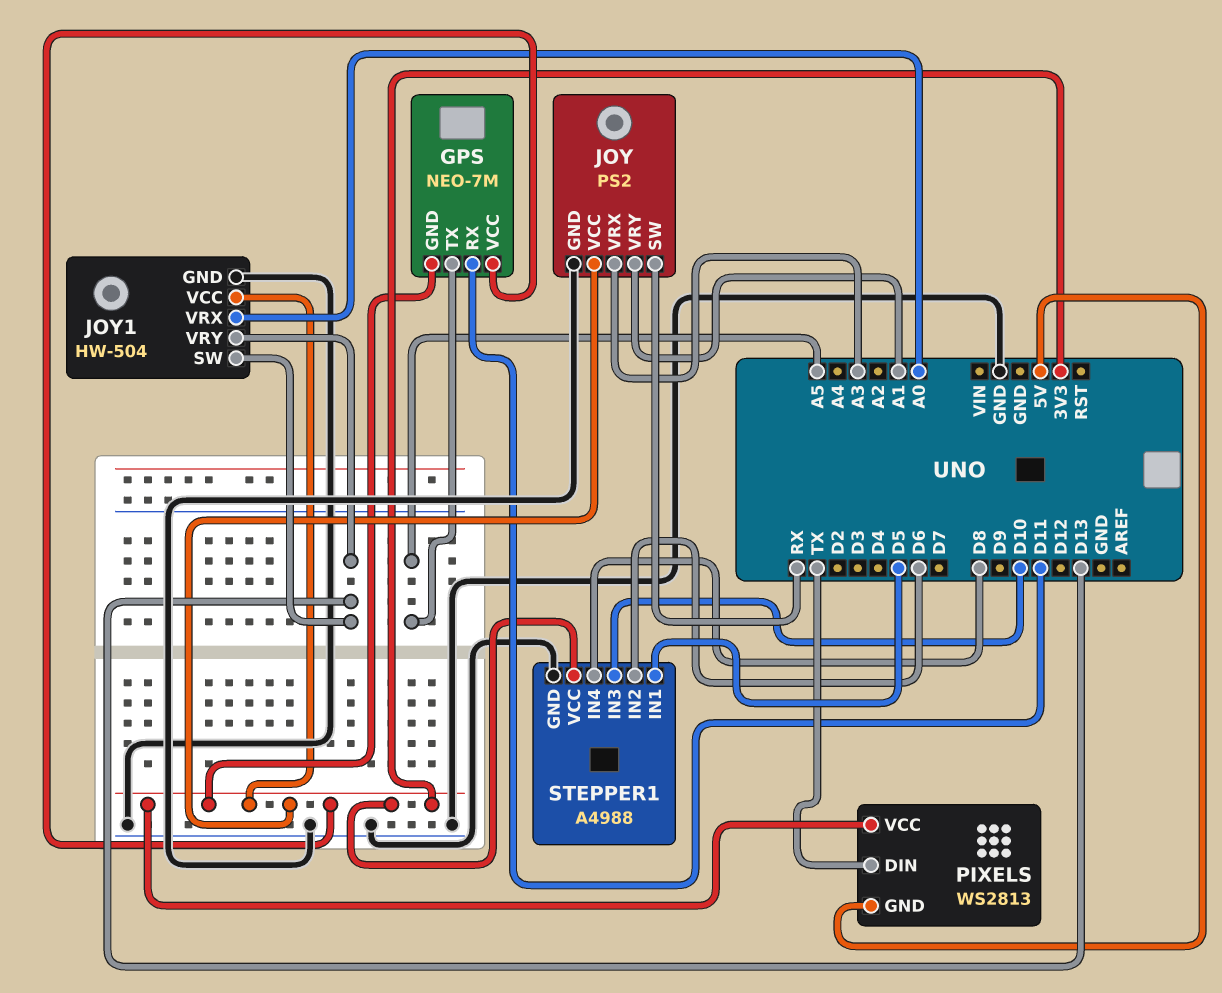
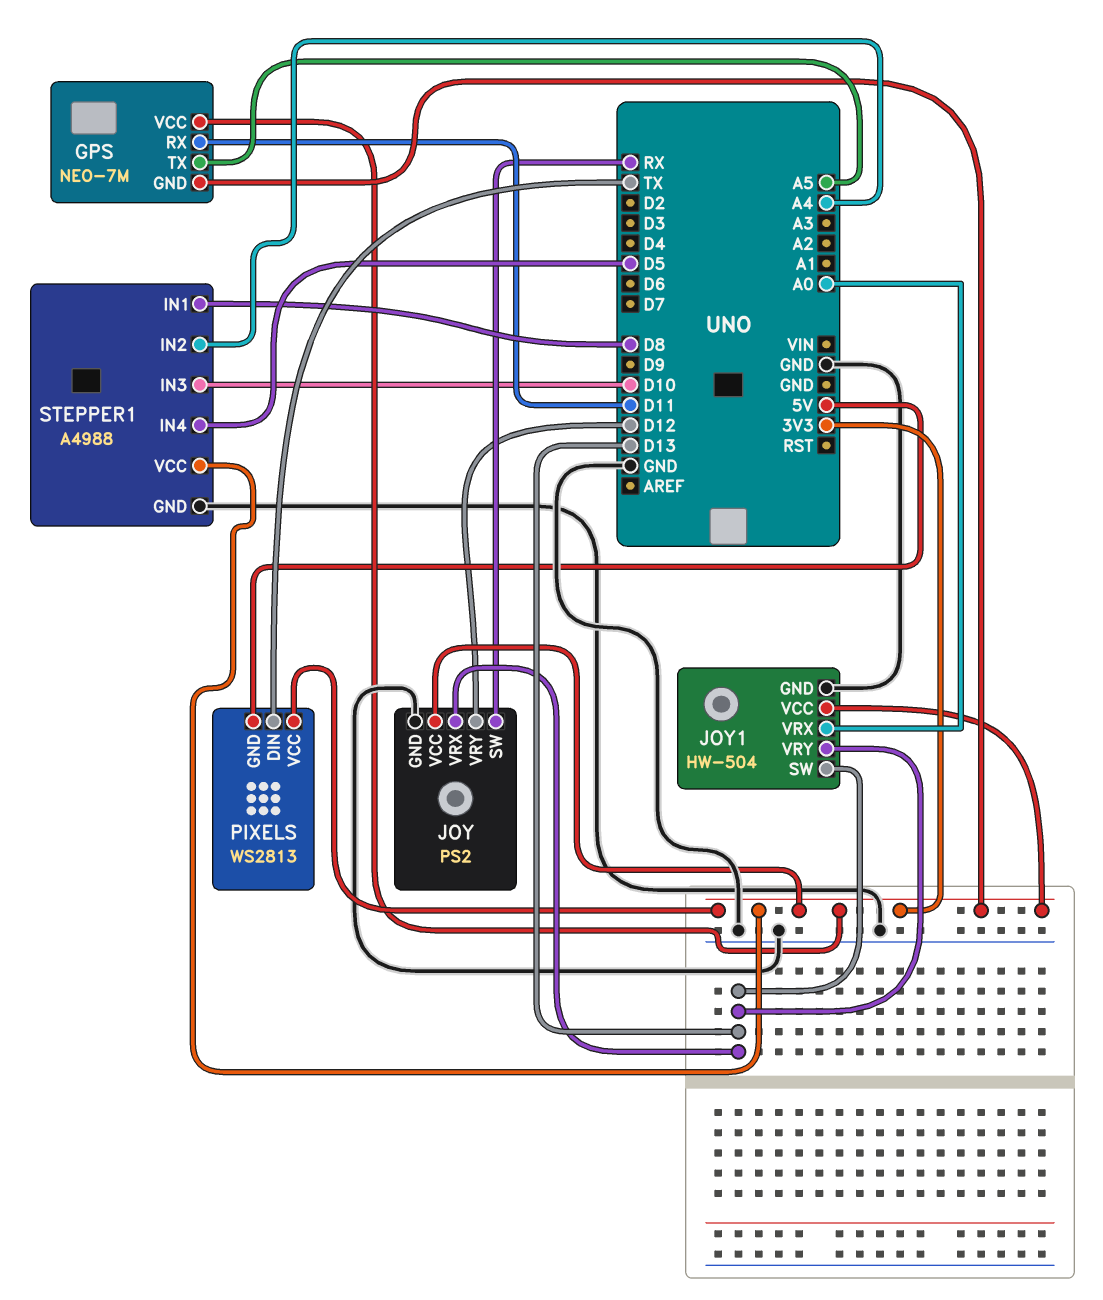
JOY pin VRX: A3 -> D13
JOY pin VRY: A1 -> D12
STEPPER1 pin IN1: D5 -> D8
STEPPER1 pin IN2: D6 -> A4
STEPPER1 pin IN4: D8 -> D5

